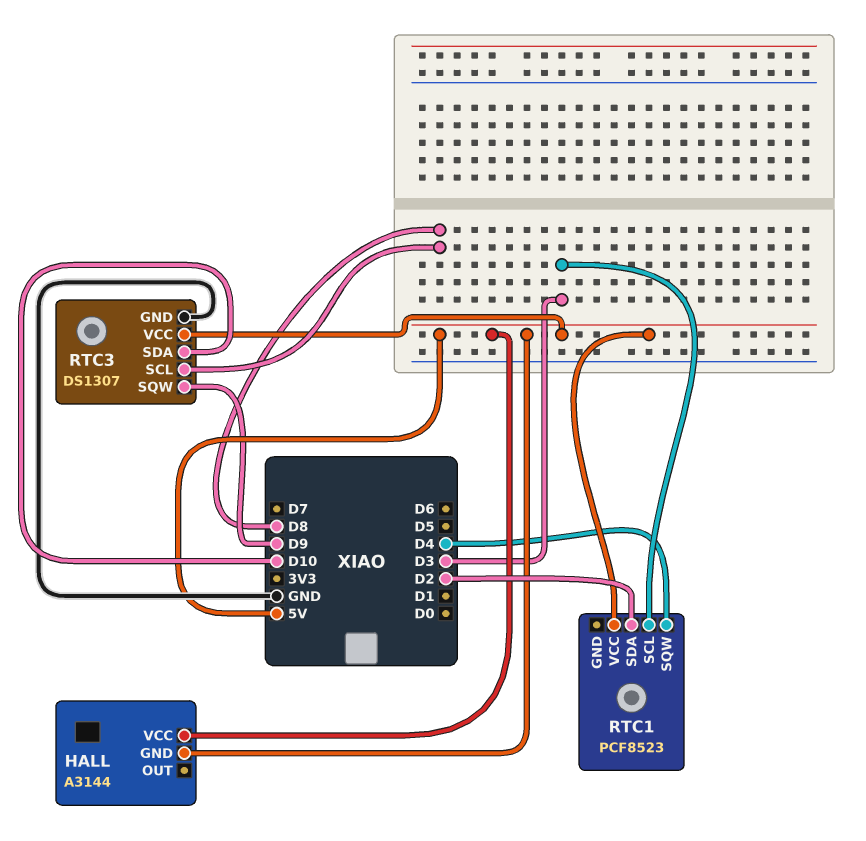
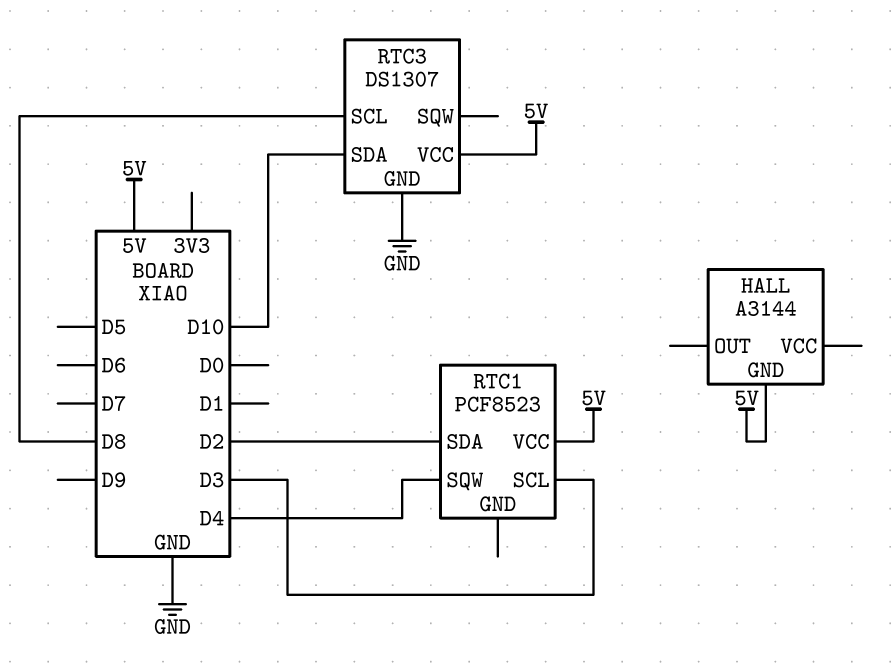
HALL pin VCC: 5V -> none
RTC3 pin SQW: D9 -> none

